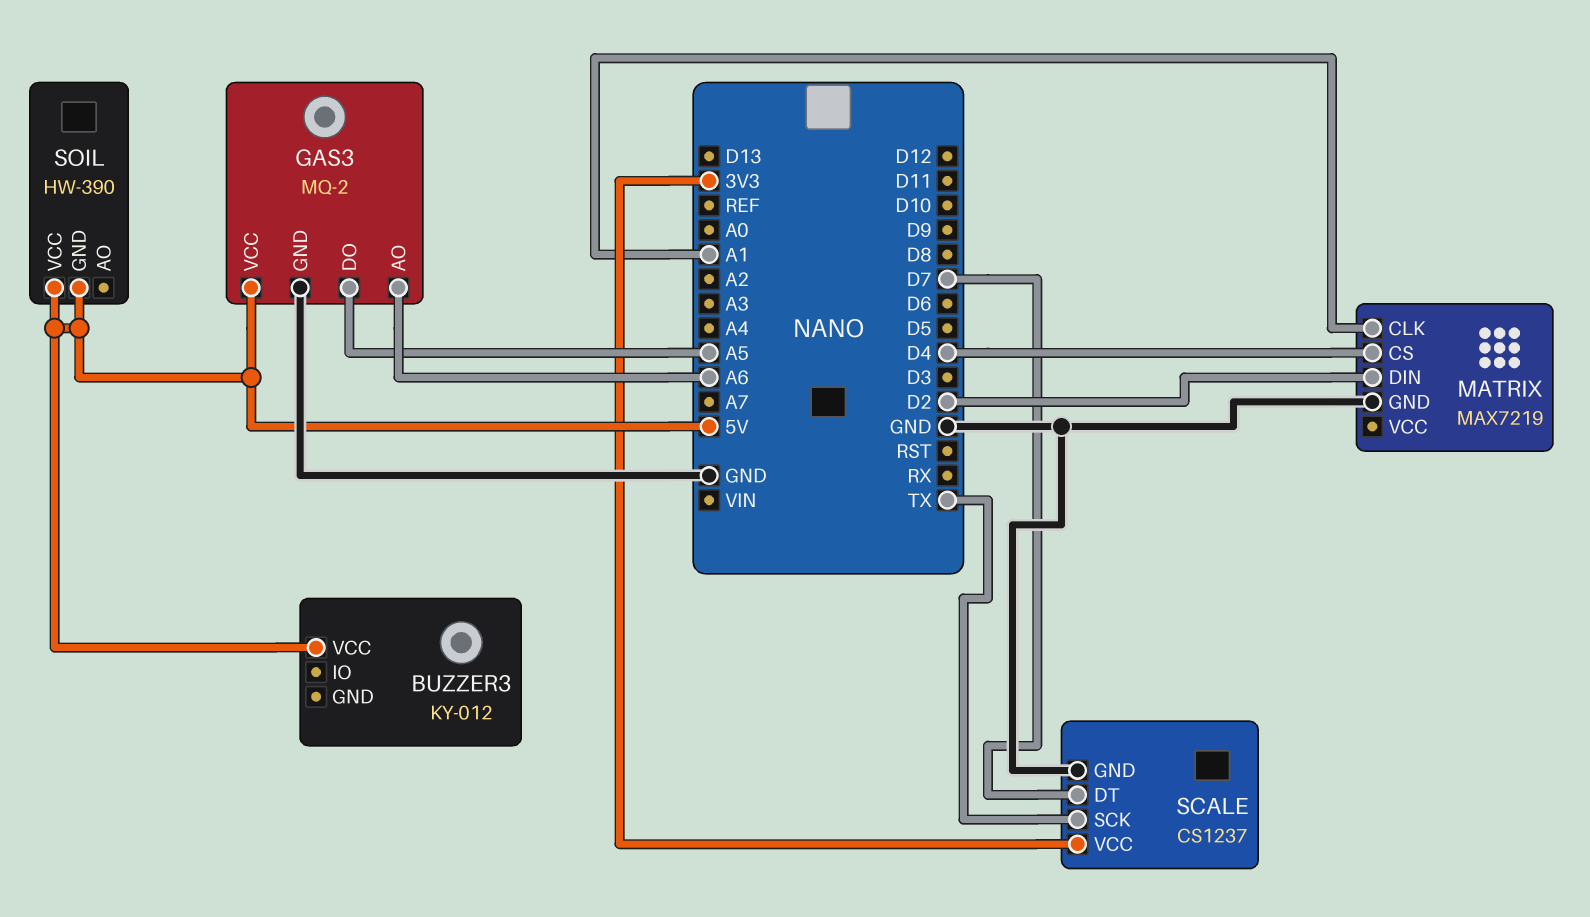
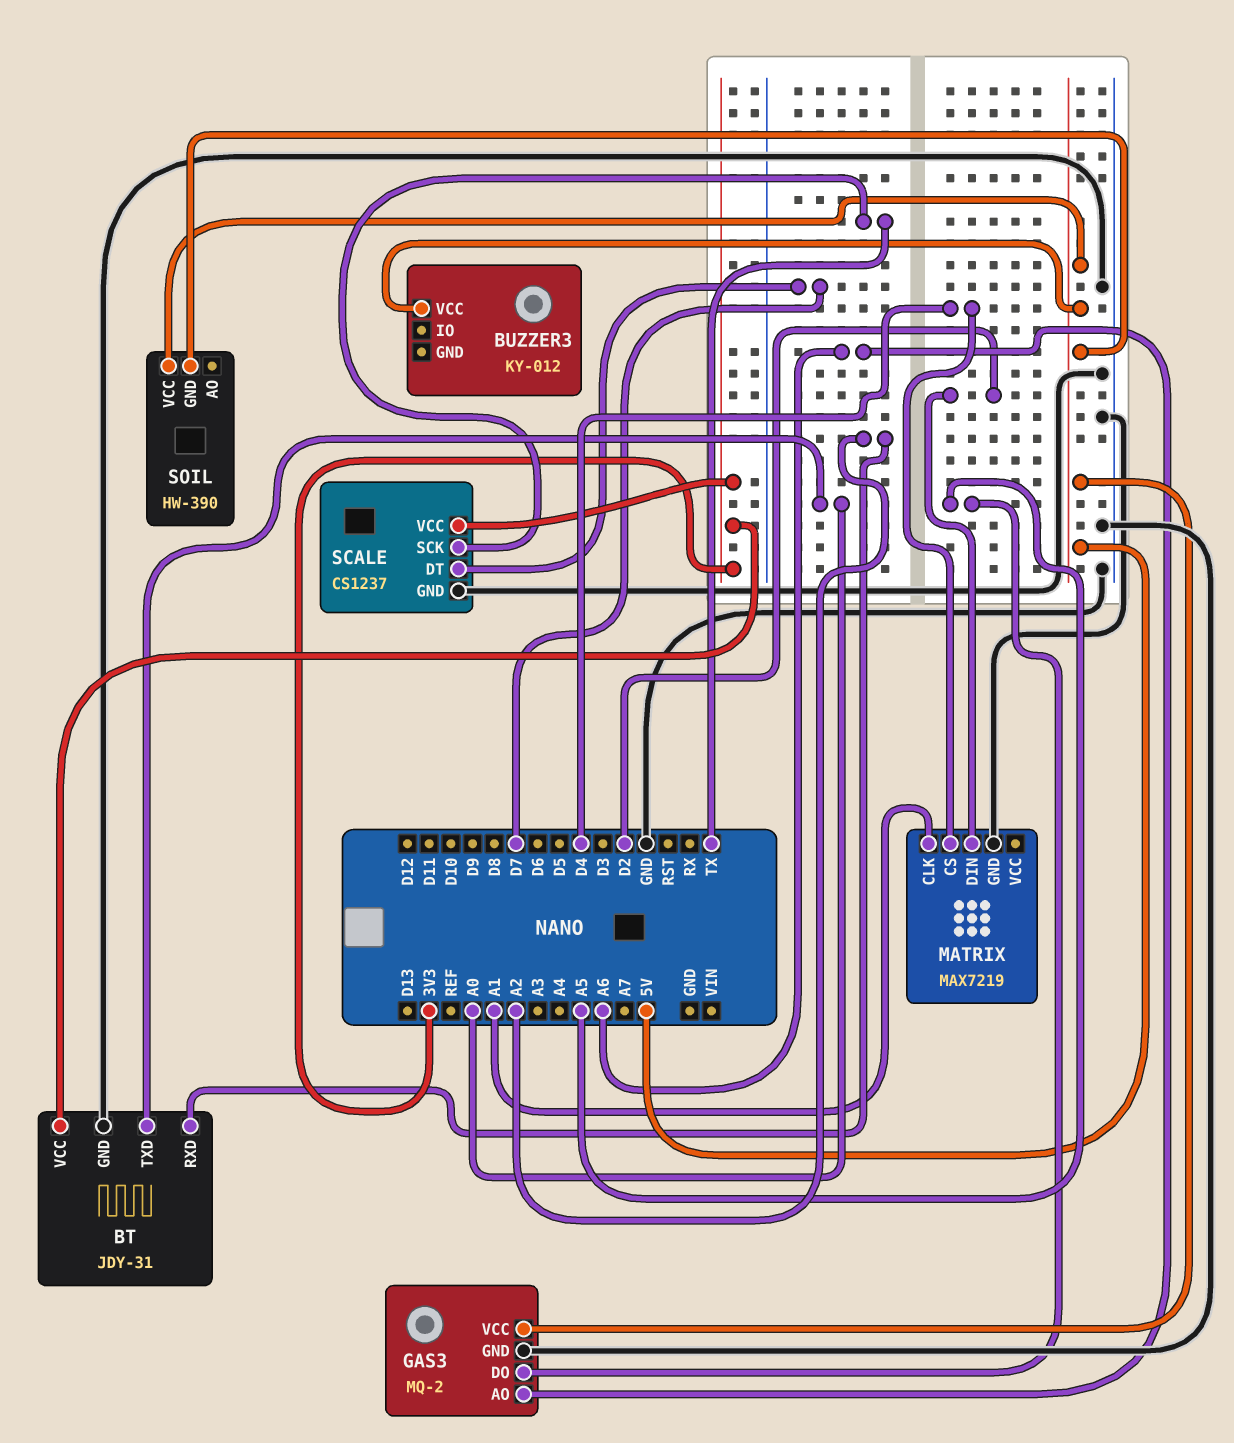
BT: none -> JDY-31
BT pin GND: none -> GND
BT pin RXD: none -> A2
BT pin TXD: none -> A0
BT pin VCC: none -> 3V3

